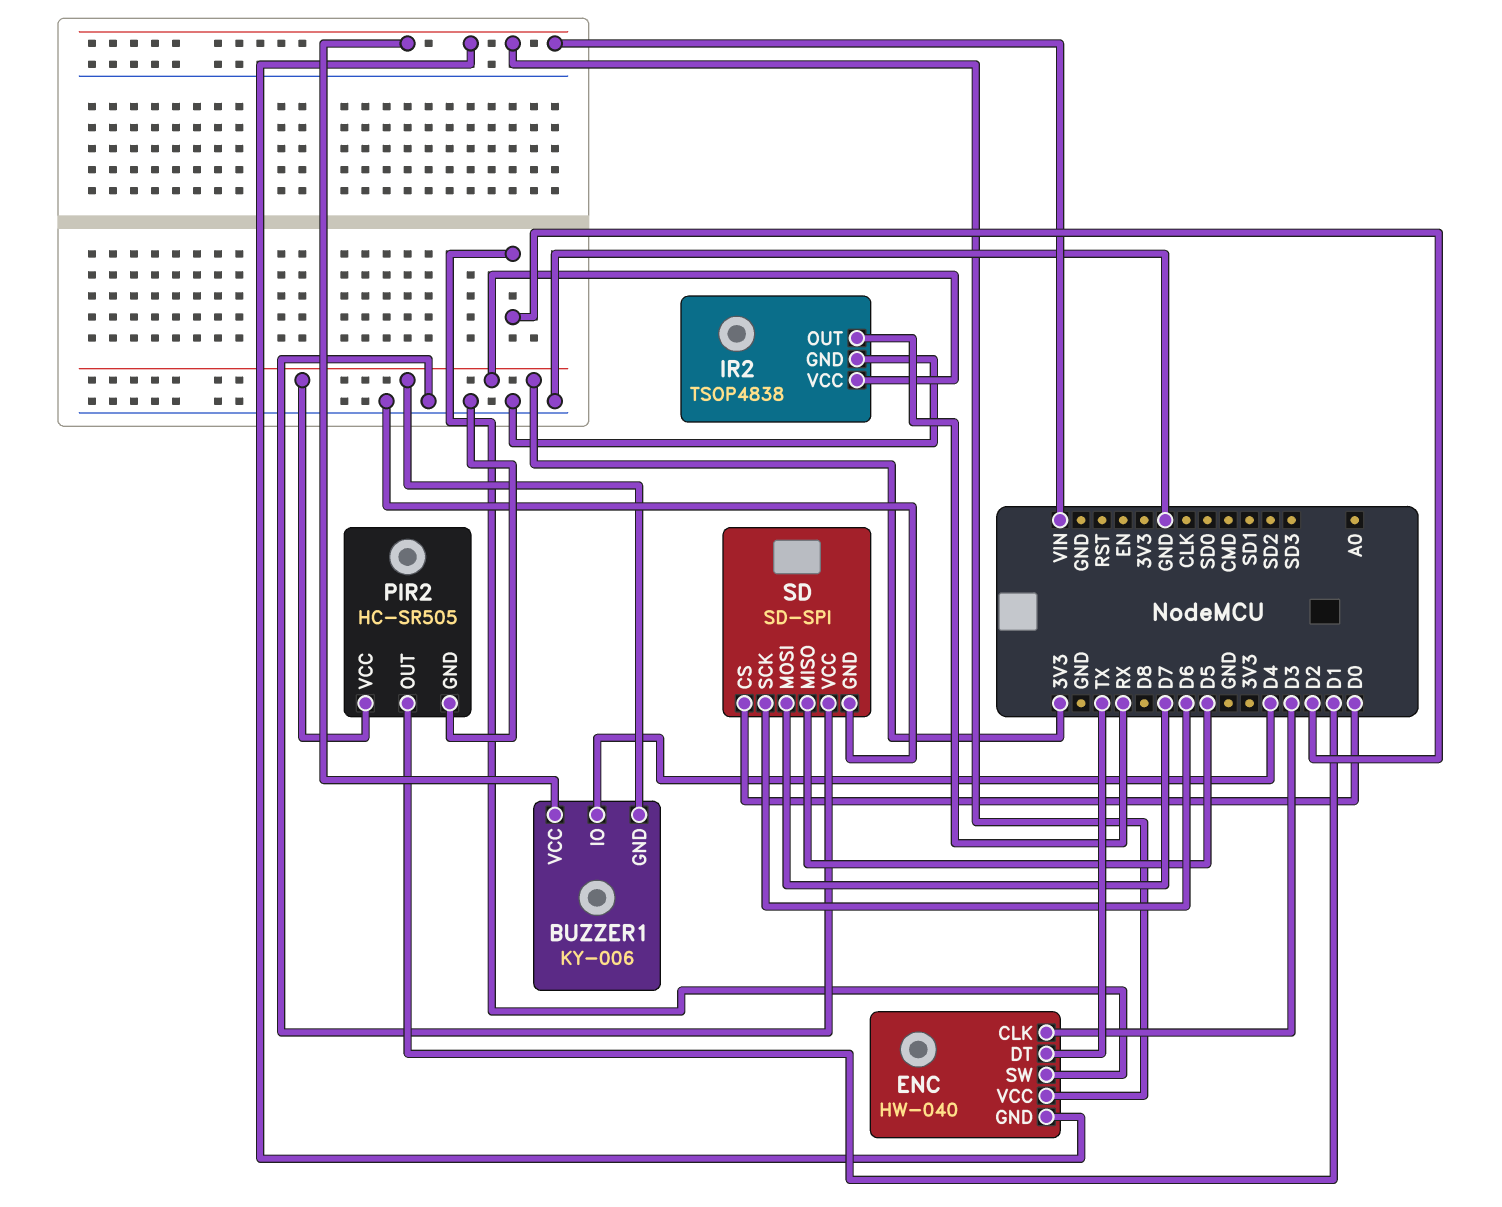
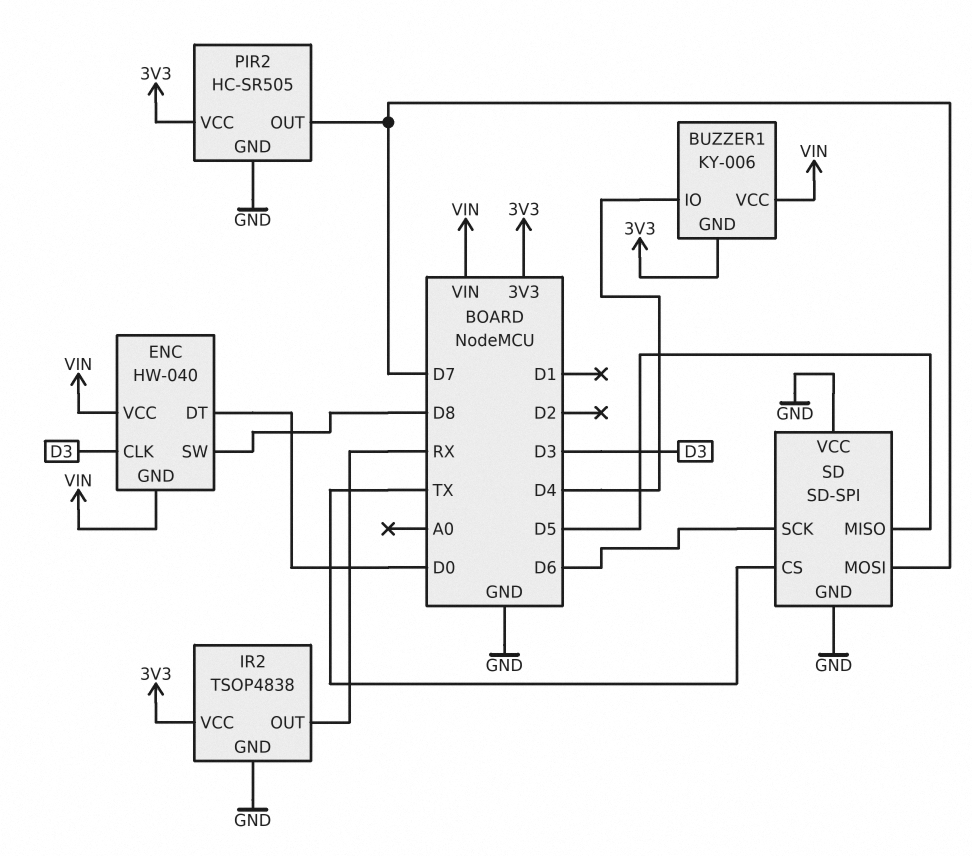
ENC pin DT: TX -> D0
ENC pin SW: D2 -> D8
PIR2 pin OUT: D1 -> D7
SD pin CS: D0 -> TX

